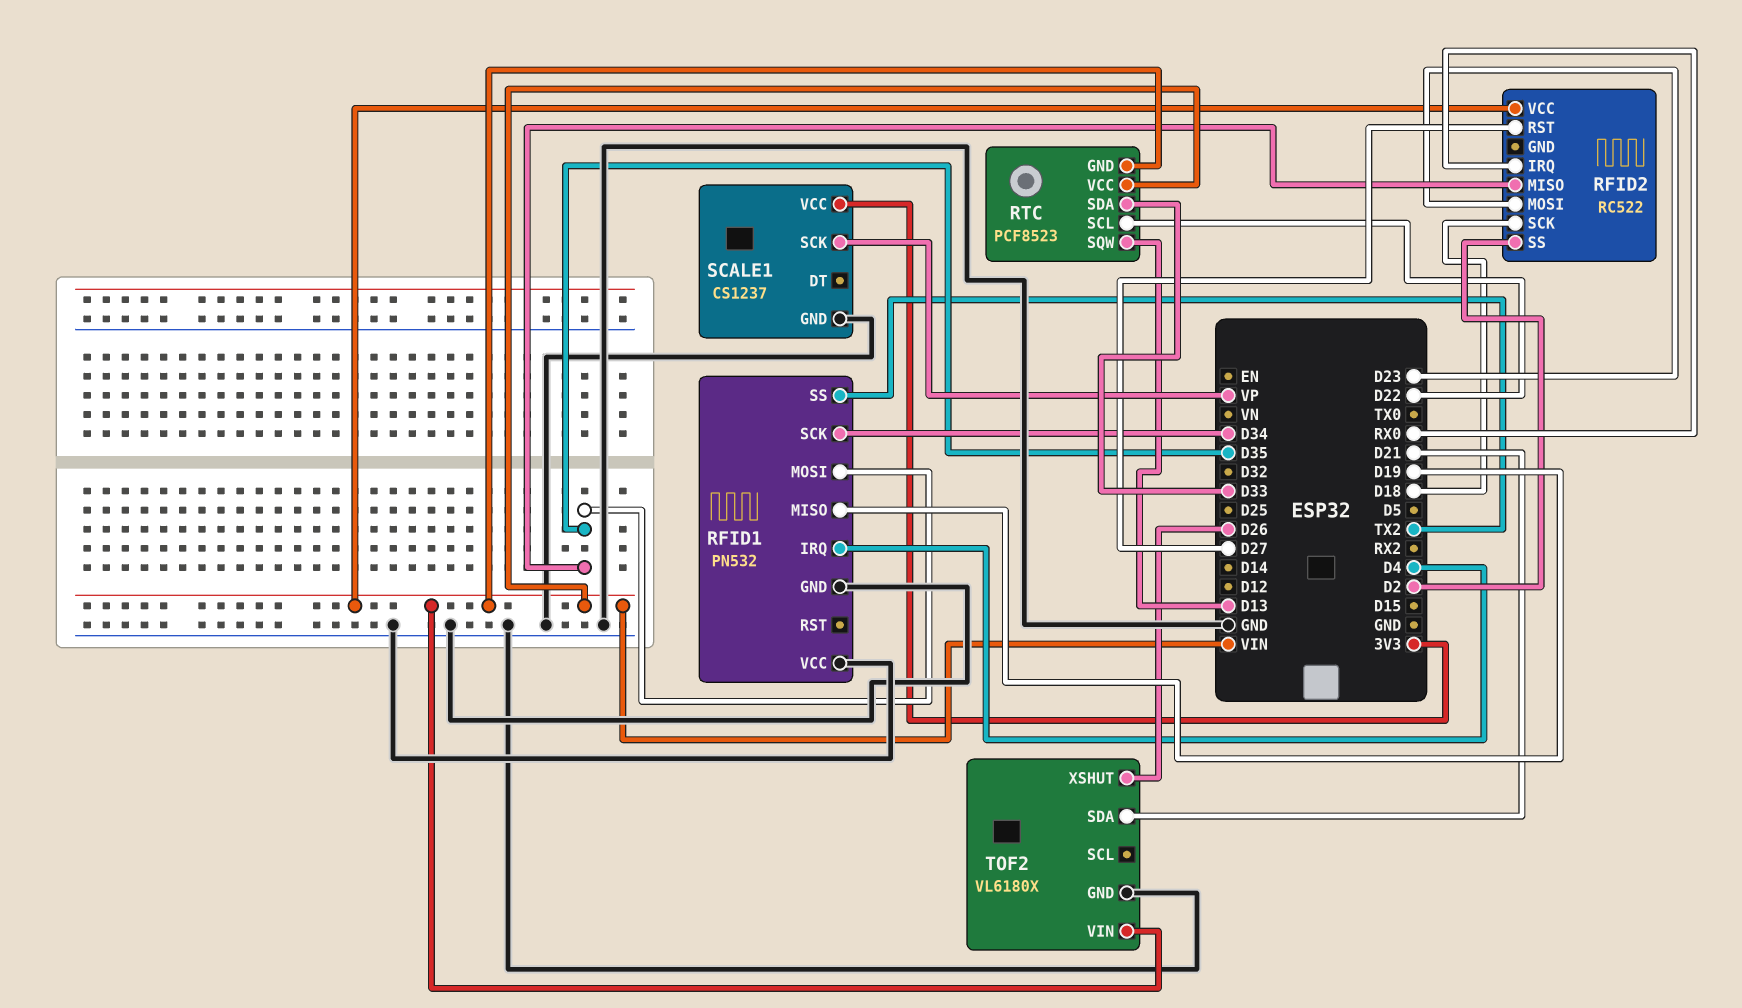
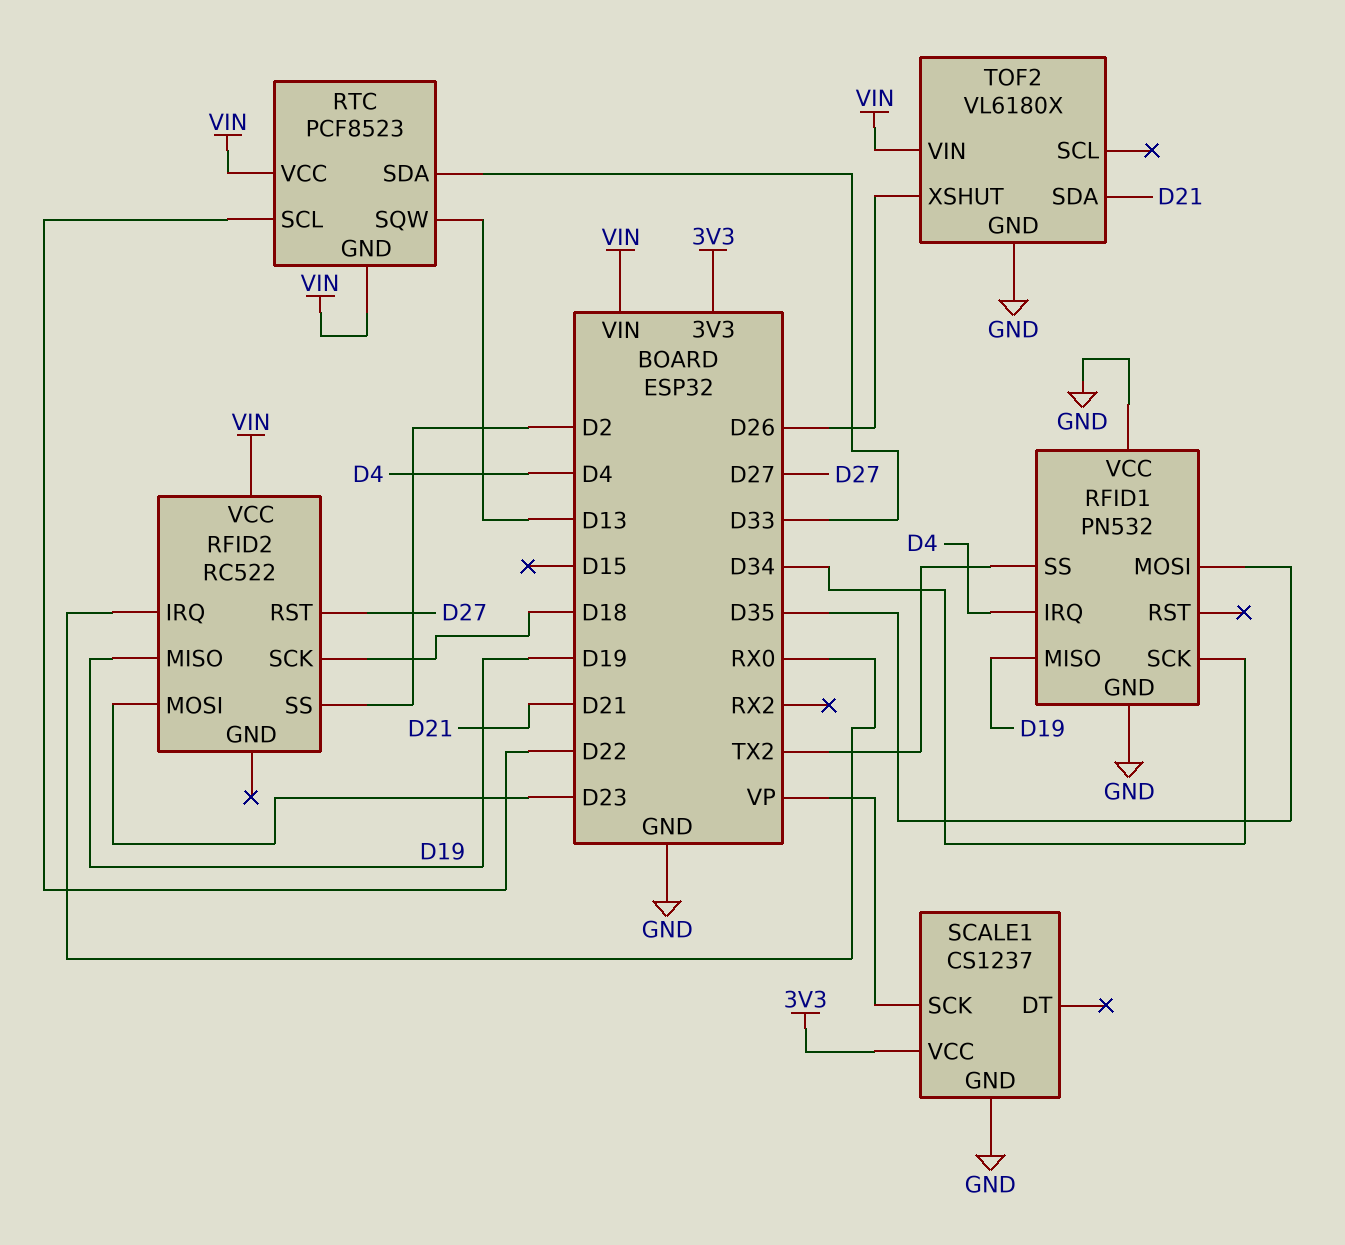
RFID2 pin MISO: D35 -> D19

